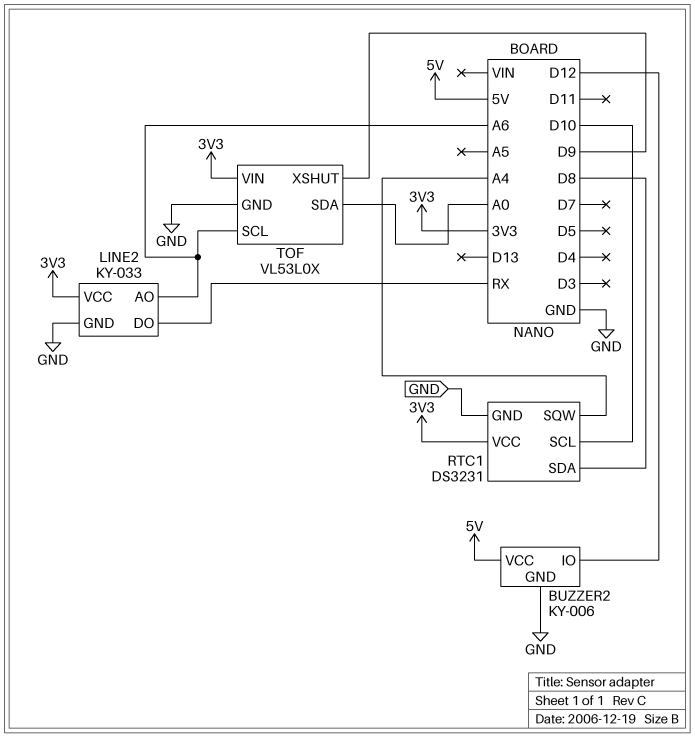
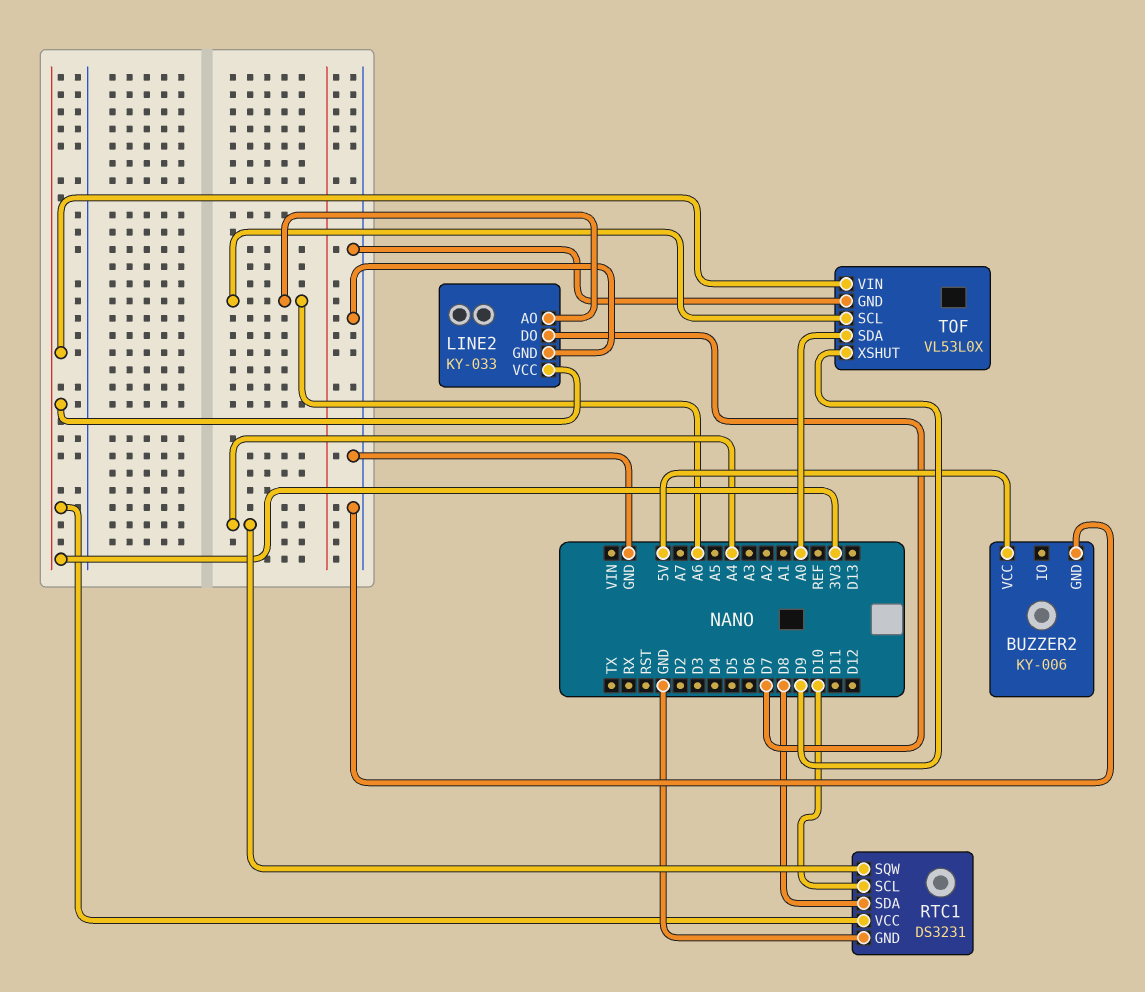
BUZZER2 pin IO: D12 -> none
LINE2 pin DO: RX -> D7

